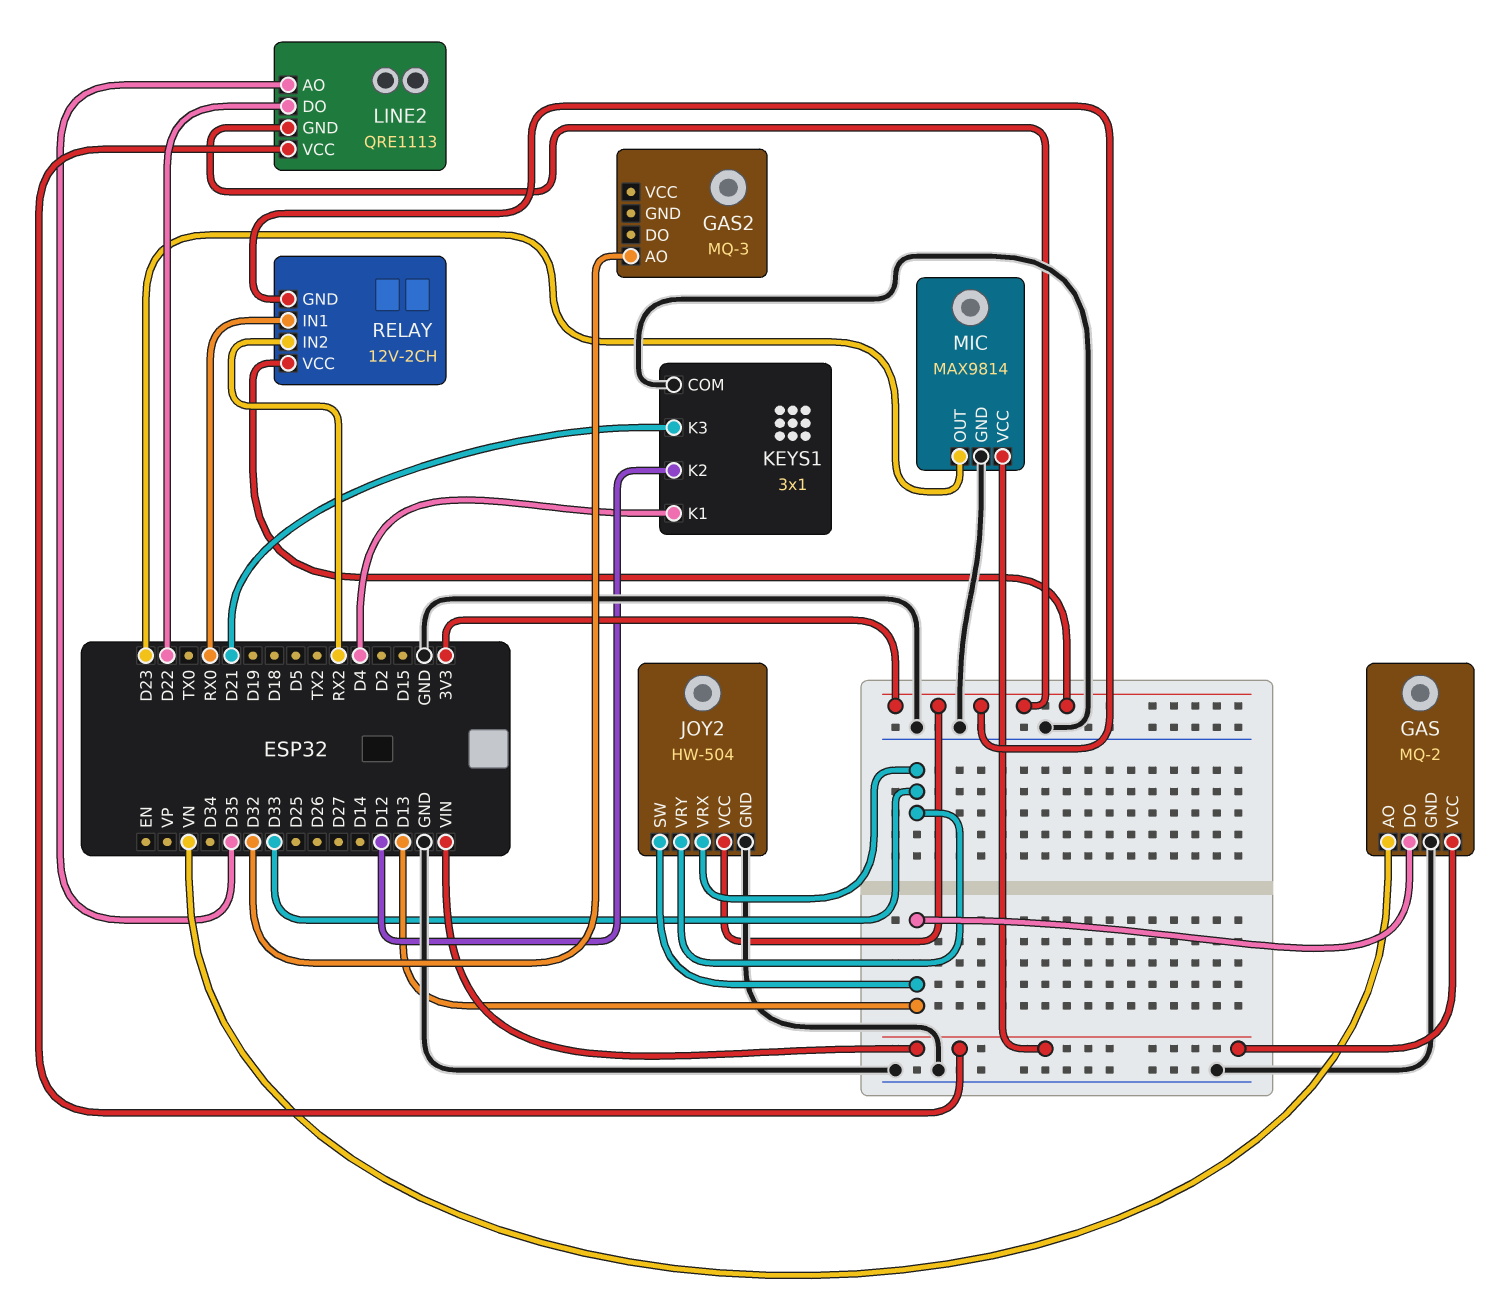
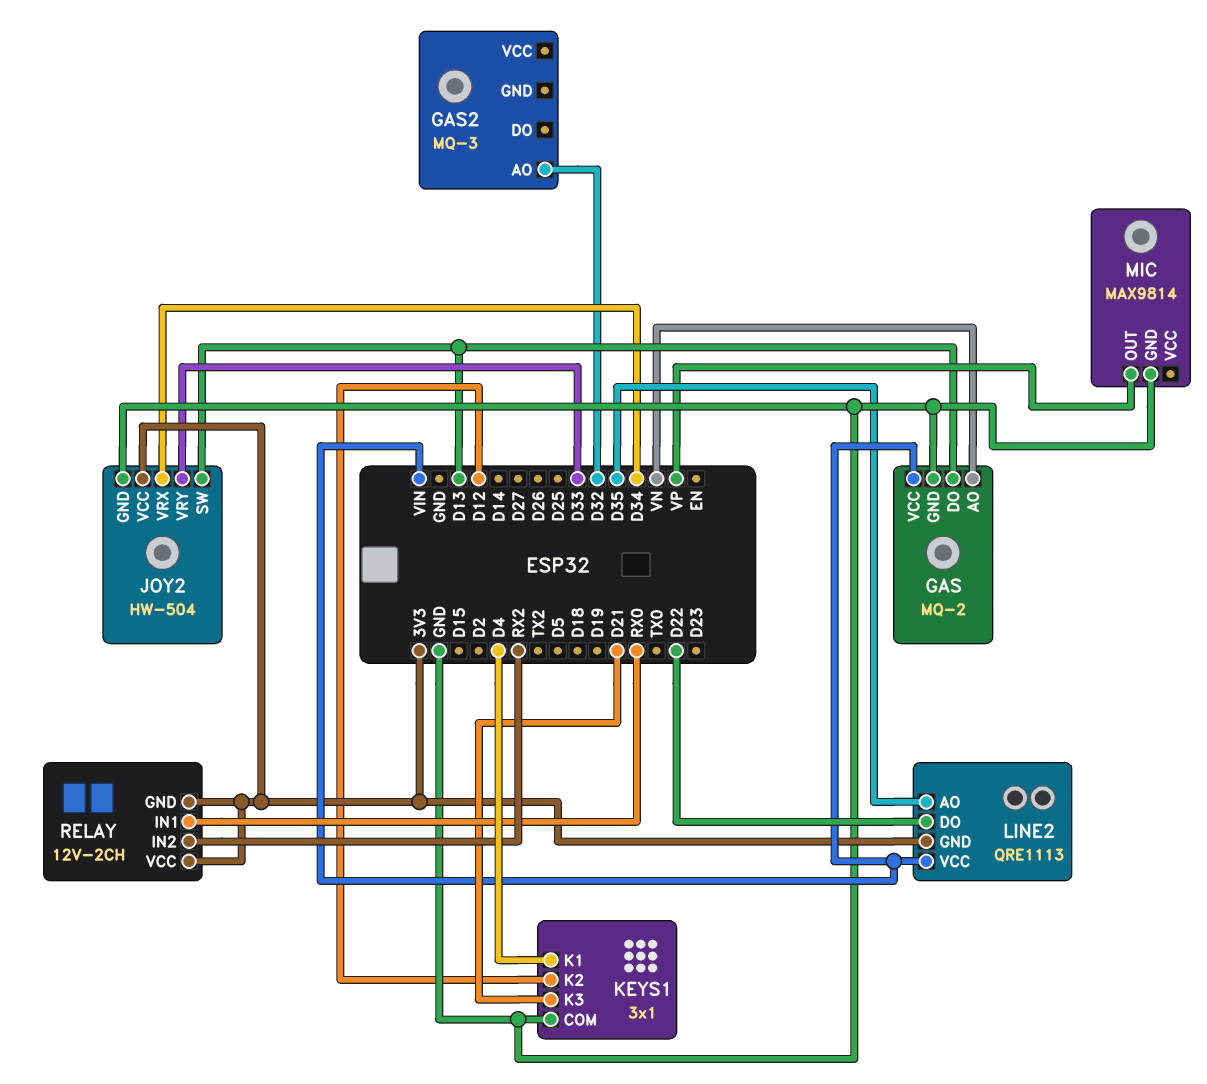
JOY2 pin VRX: D33 -> D34
MIC pin OUT: D23 -> VP
MIC pin VCC: VIN -> none

